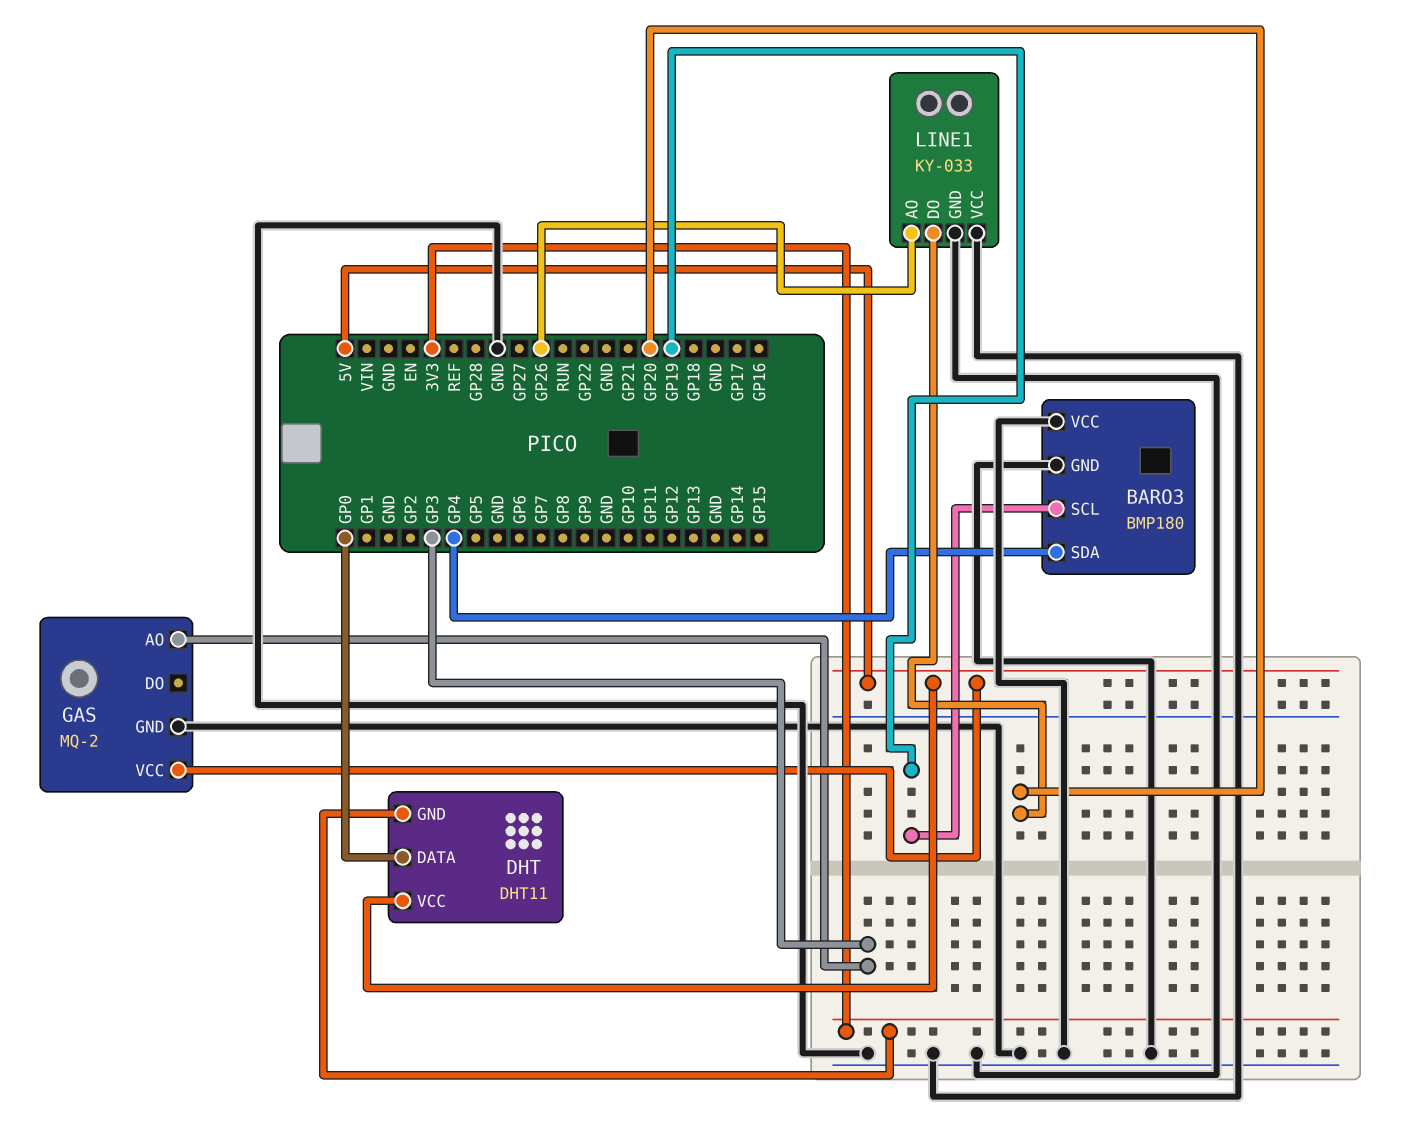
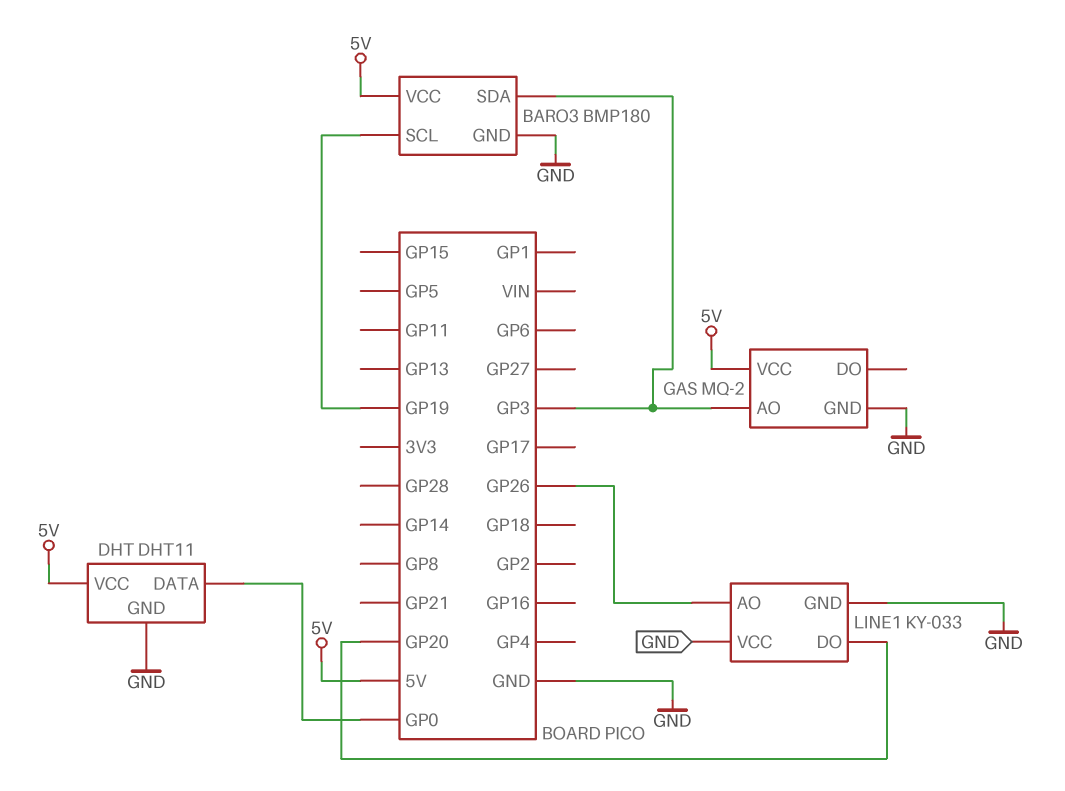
BARO3 pin SDA: GP4 -> GP3
BARO3 pin VCC: GND -> 5V
DHT pin GND: 3V3 -> GND

